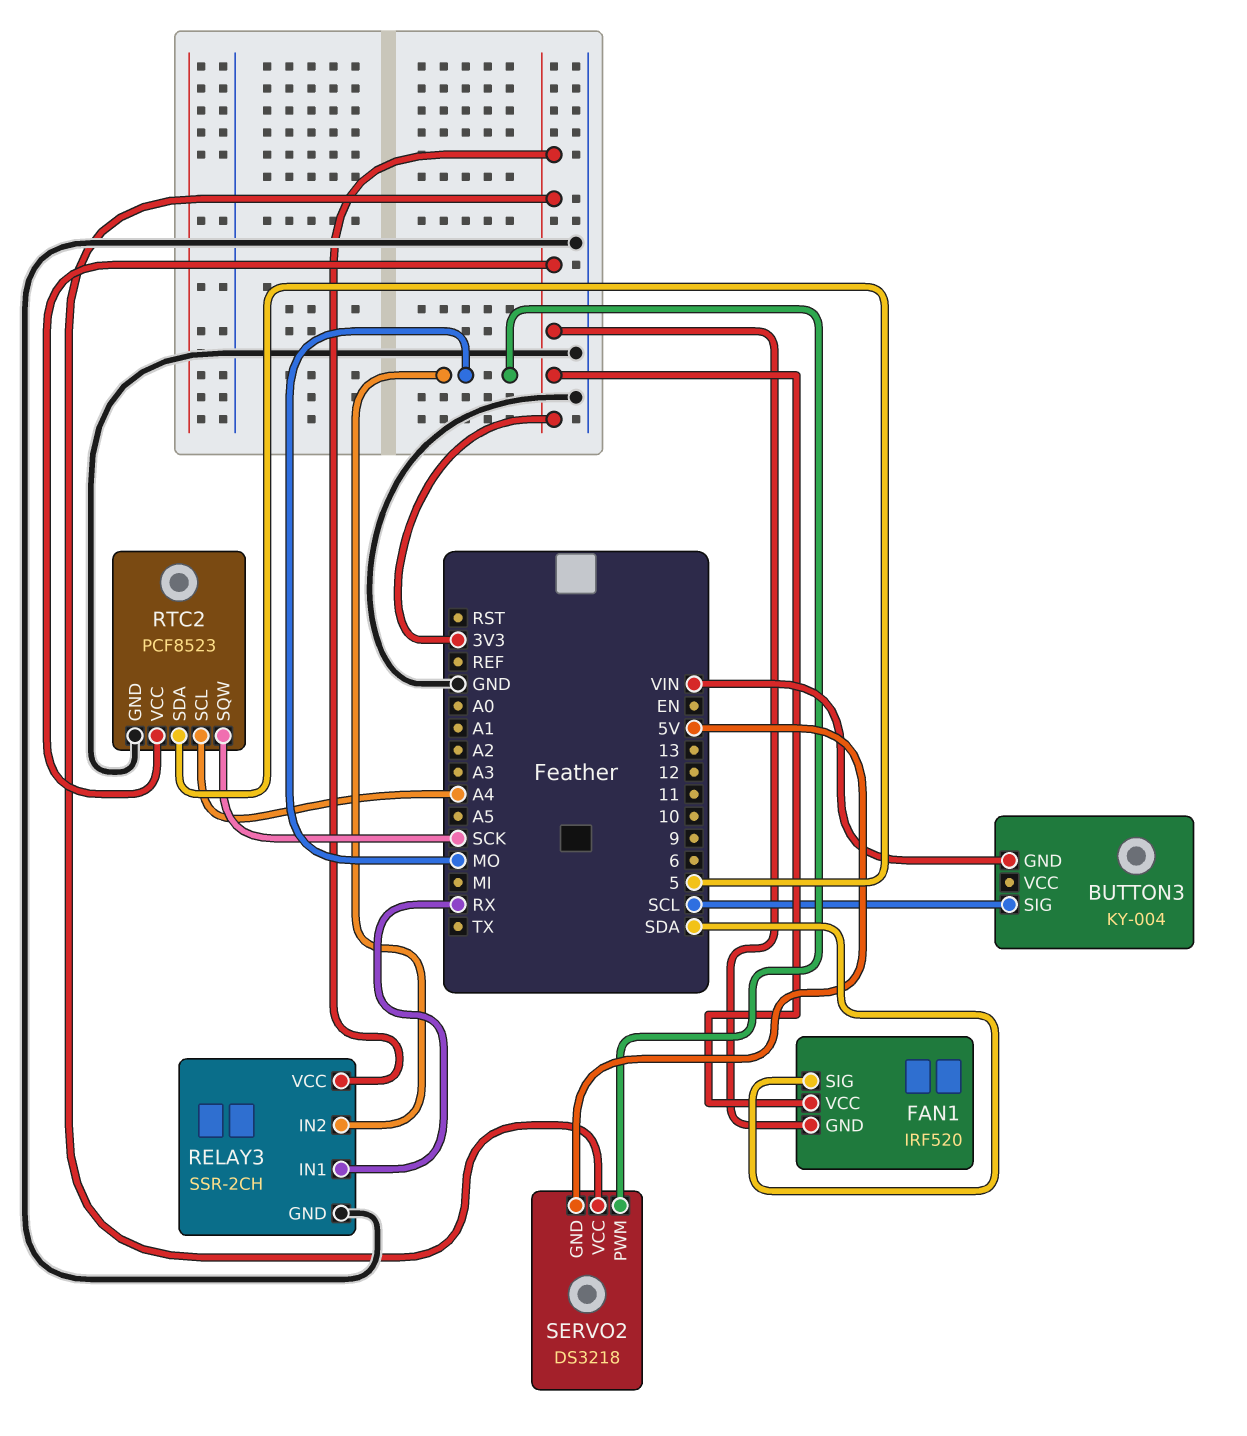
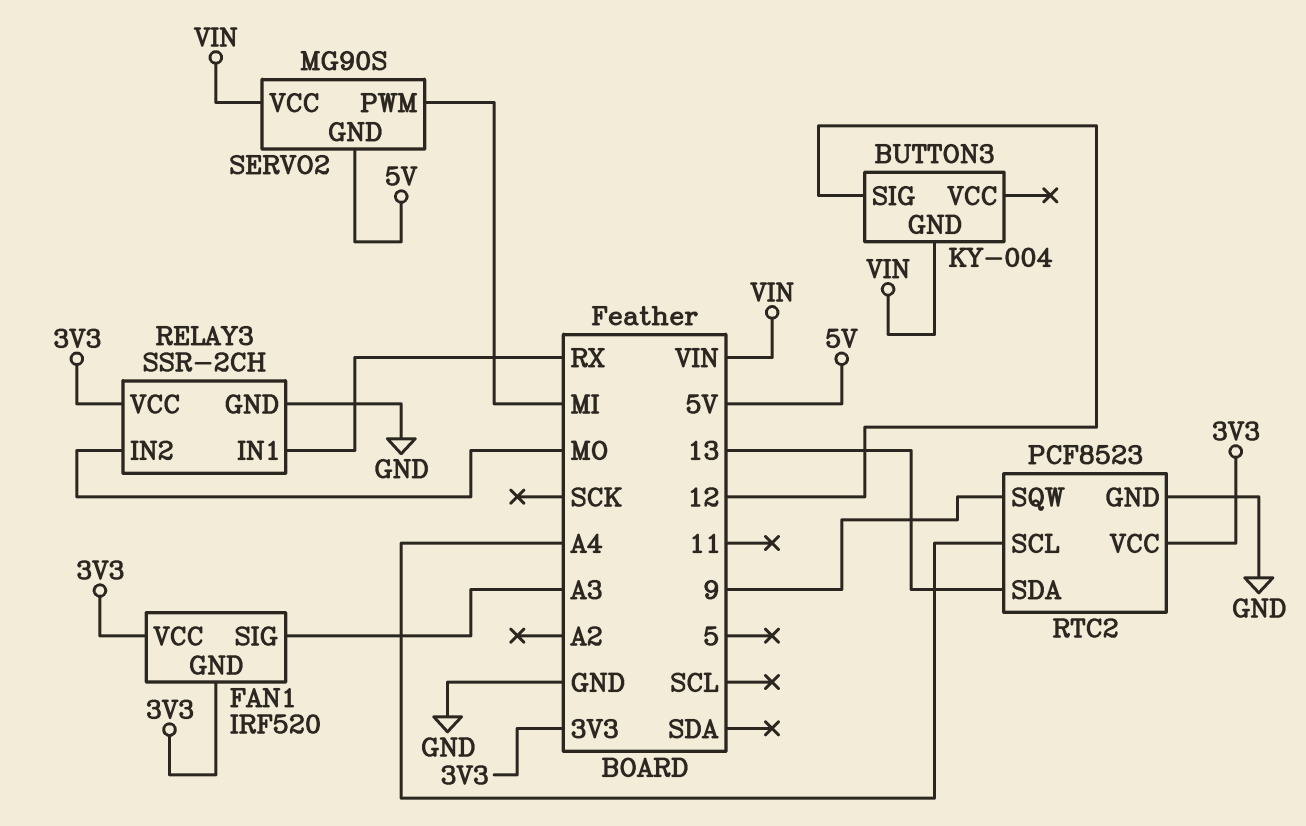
BUTTON3 pin SIG: SCL -> 12
FAN1 pin SIG: SDA -> A3
RTC2 pin SDA: 5 -> 13
RTC2 pin SQW: SCK -> 9
SERVO2: DS3218 -> MG90S
SERVO2 pin PWM: MO -> MI
SERVO2 pin VCC: 3V3 -> VIN

